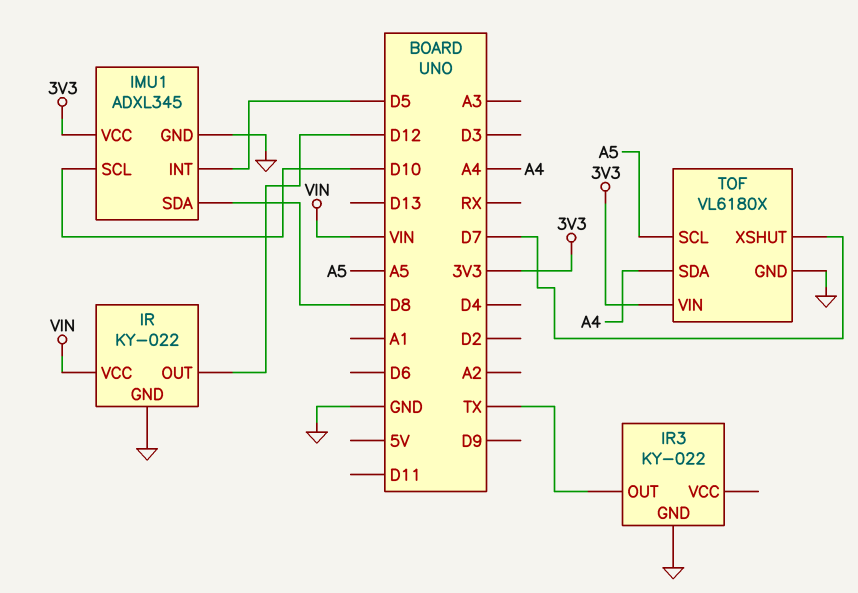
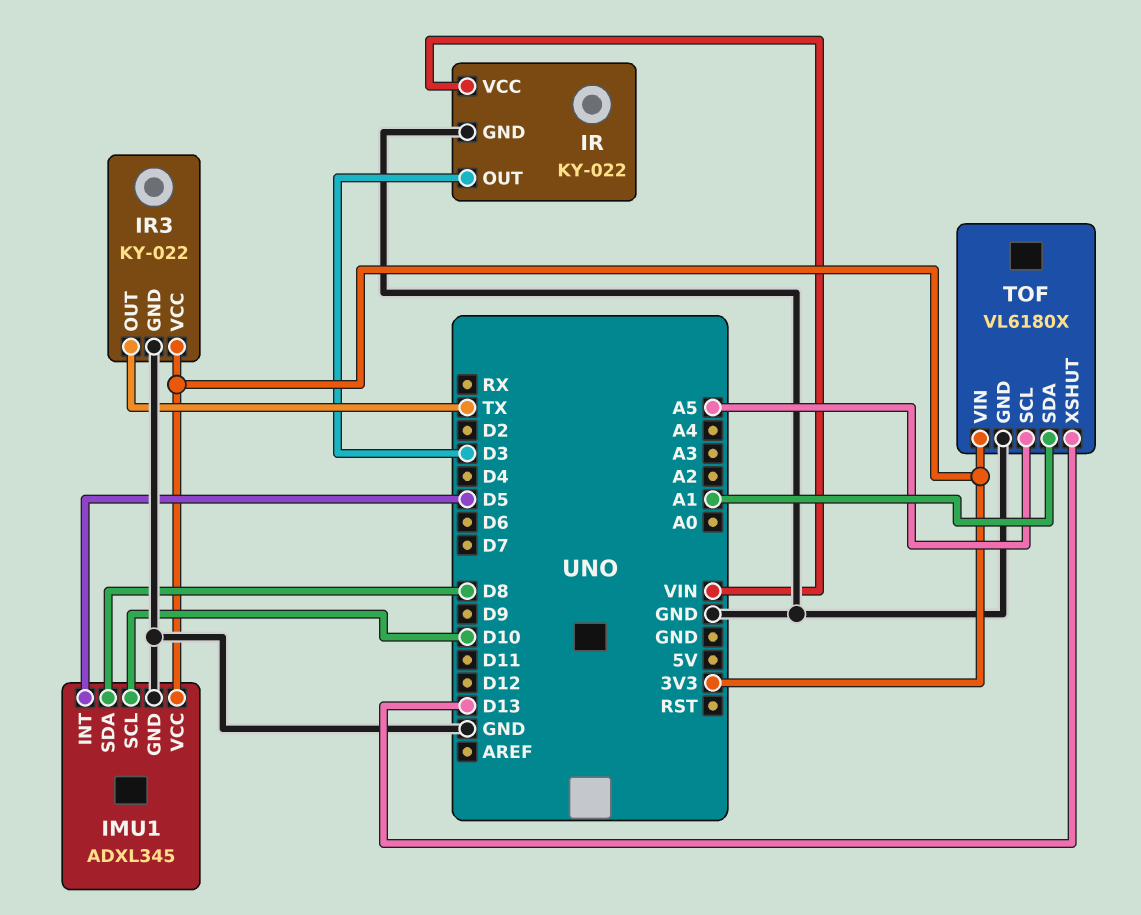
IR pin OUT: D12 -> D3
IR3 pin VCC: none -> 3V3
TOF pin SDA: A4 -> A1
TOF pin XSHUT: D7 -> D13

